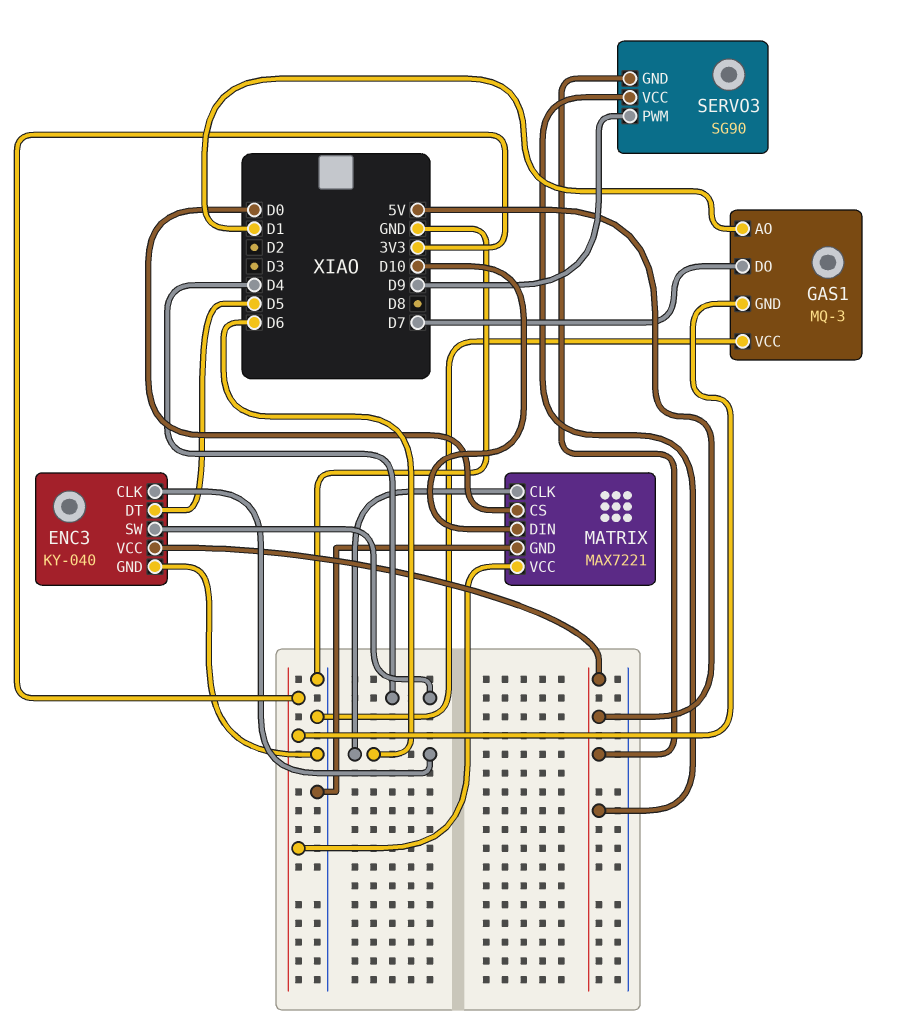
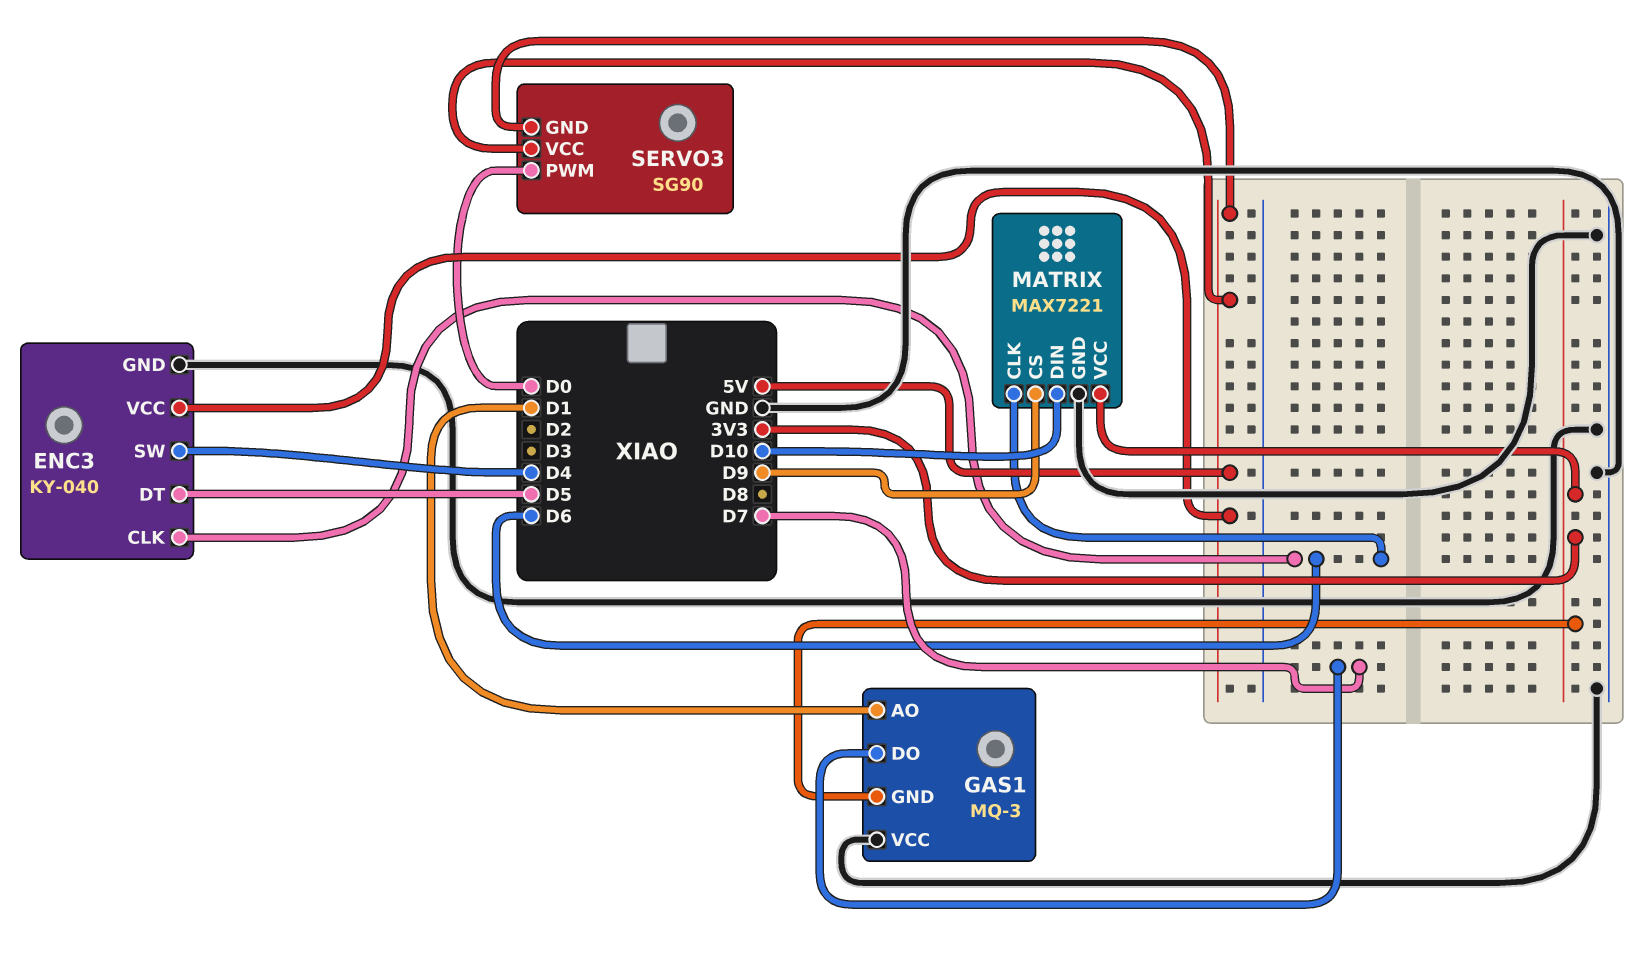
MATRIX pin CS: D0 -> D9
SERVO3 pin PWM: D9 -> D0

